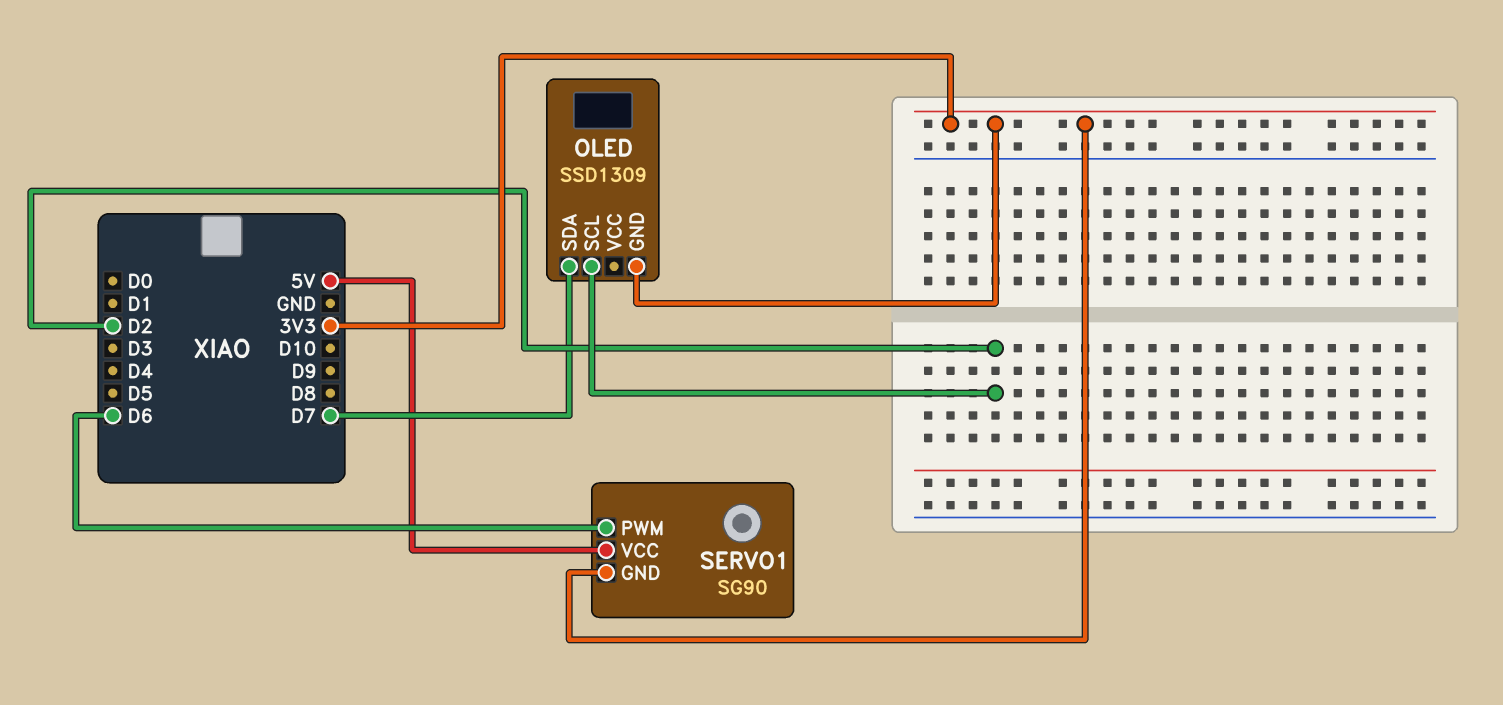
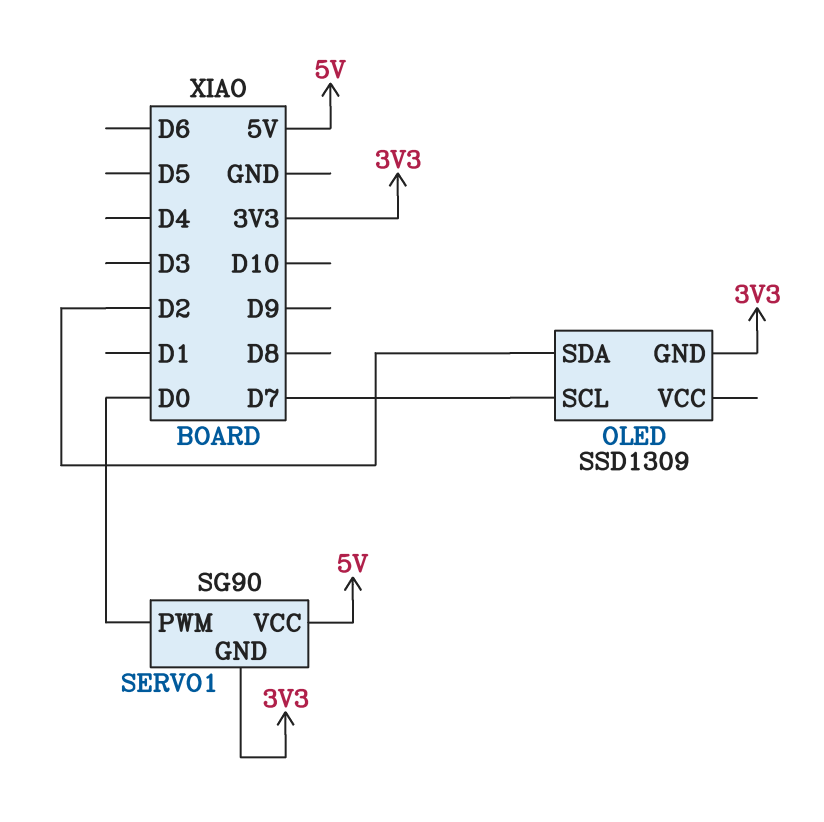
OLED pin SCL: D2 -> D7
OLED pin SDA: D7 -> D2
SERVO1 pin PWM: D6 -> D0

